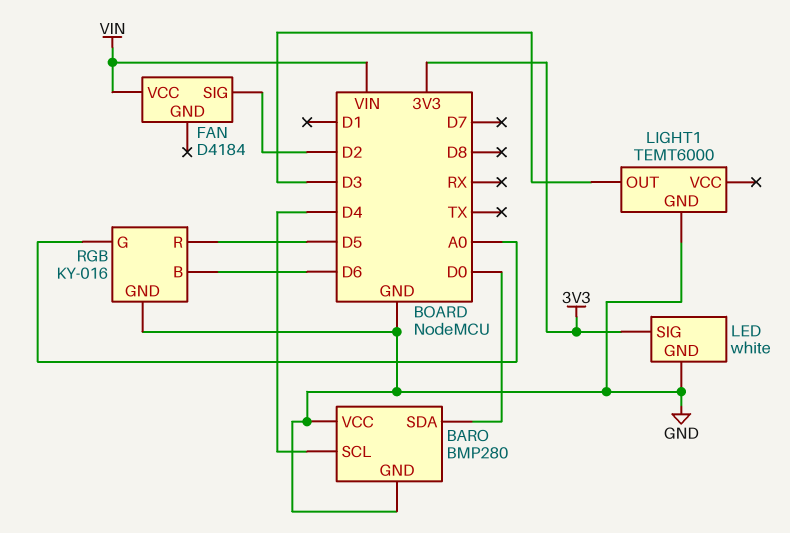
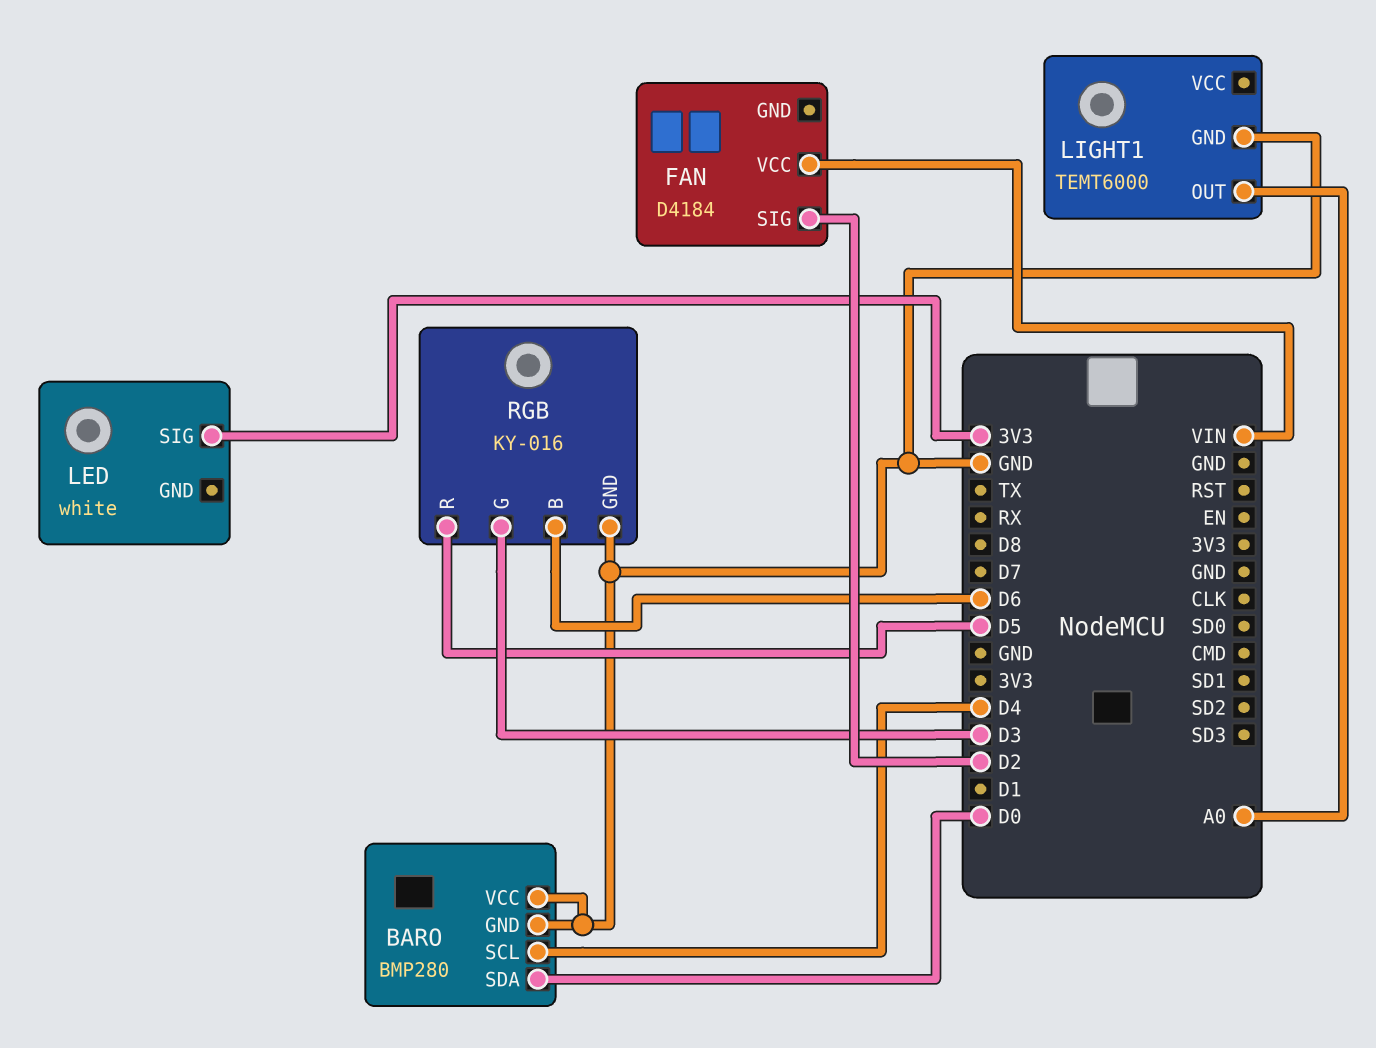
LED pin GND: GND -> none
LIGHT1 pin OUT: D3 -> A0
RGB pin G: A0 -> D3

